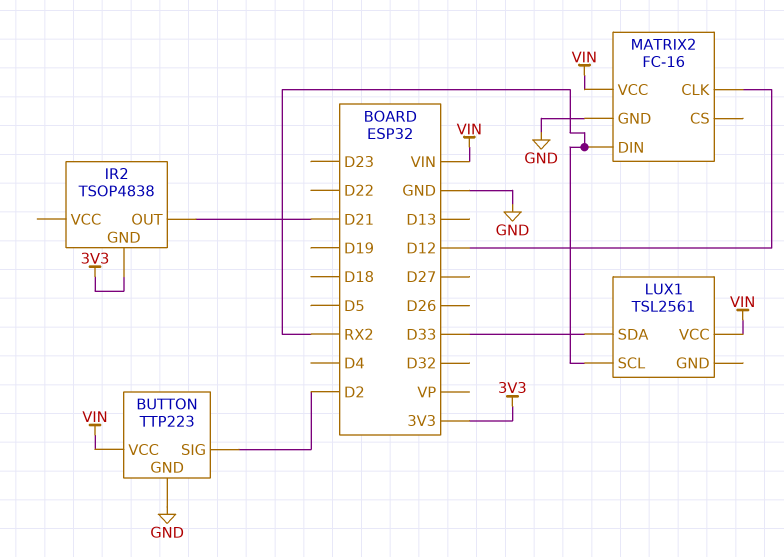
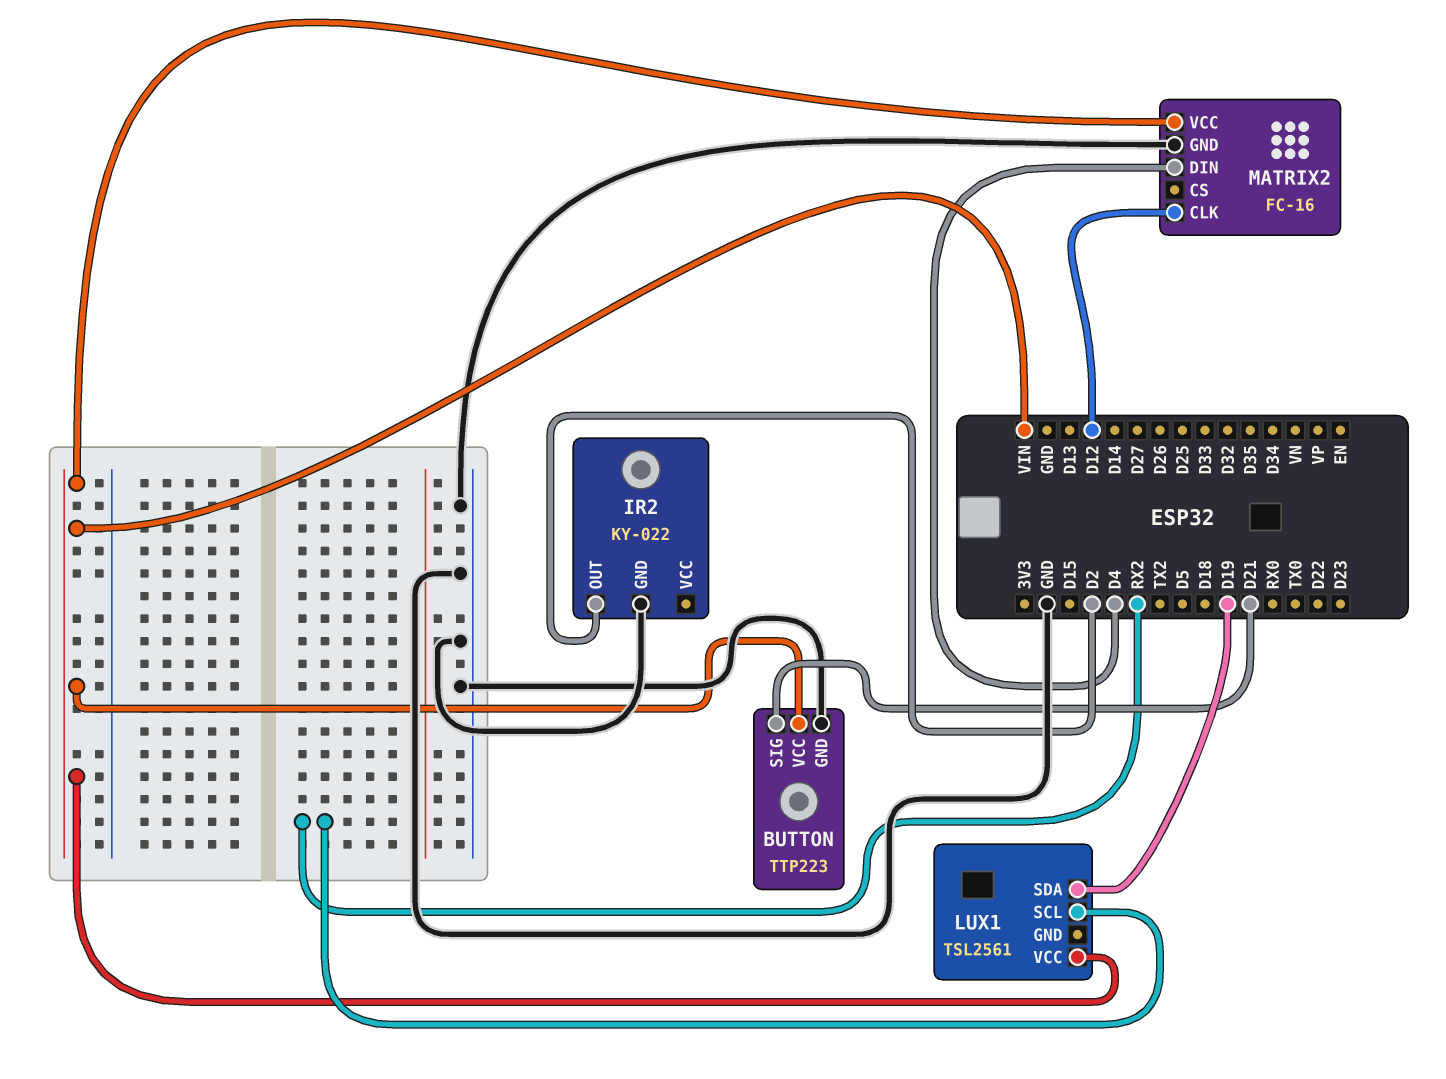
BUTTON pin SIG: D2 -> D21
IR2: TSOP4838 -> KY-022
IR2 pin GND: 3V3 -> GND
IR2 pin OUT: D21 -> D2
LUX1 pin SDA: D33 -> D19
MATRIX2 pin DIN: RX2 -> D4

